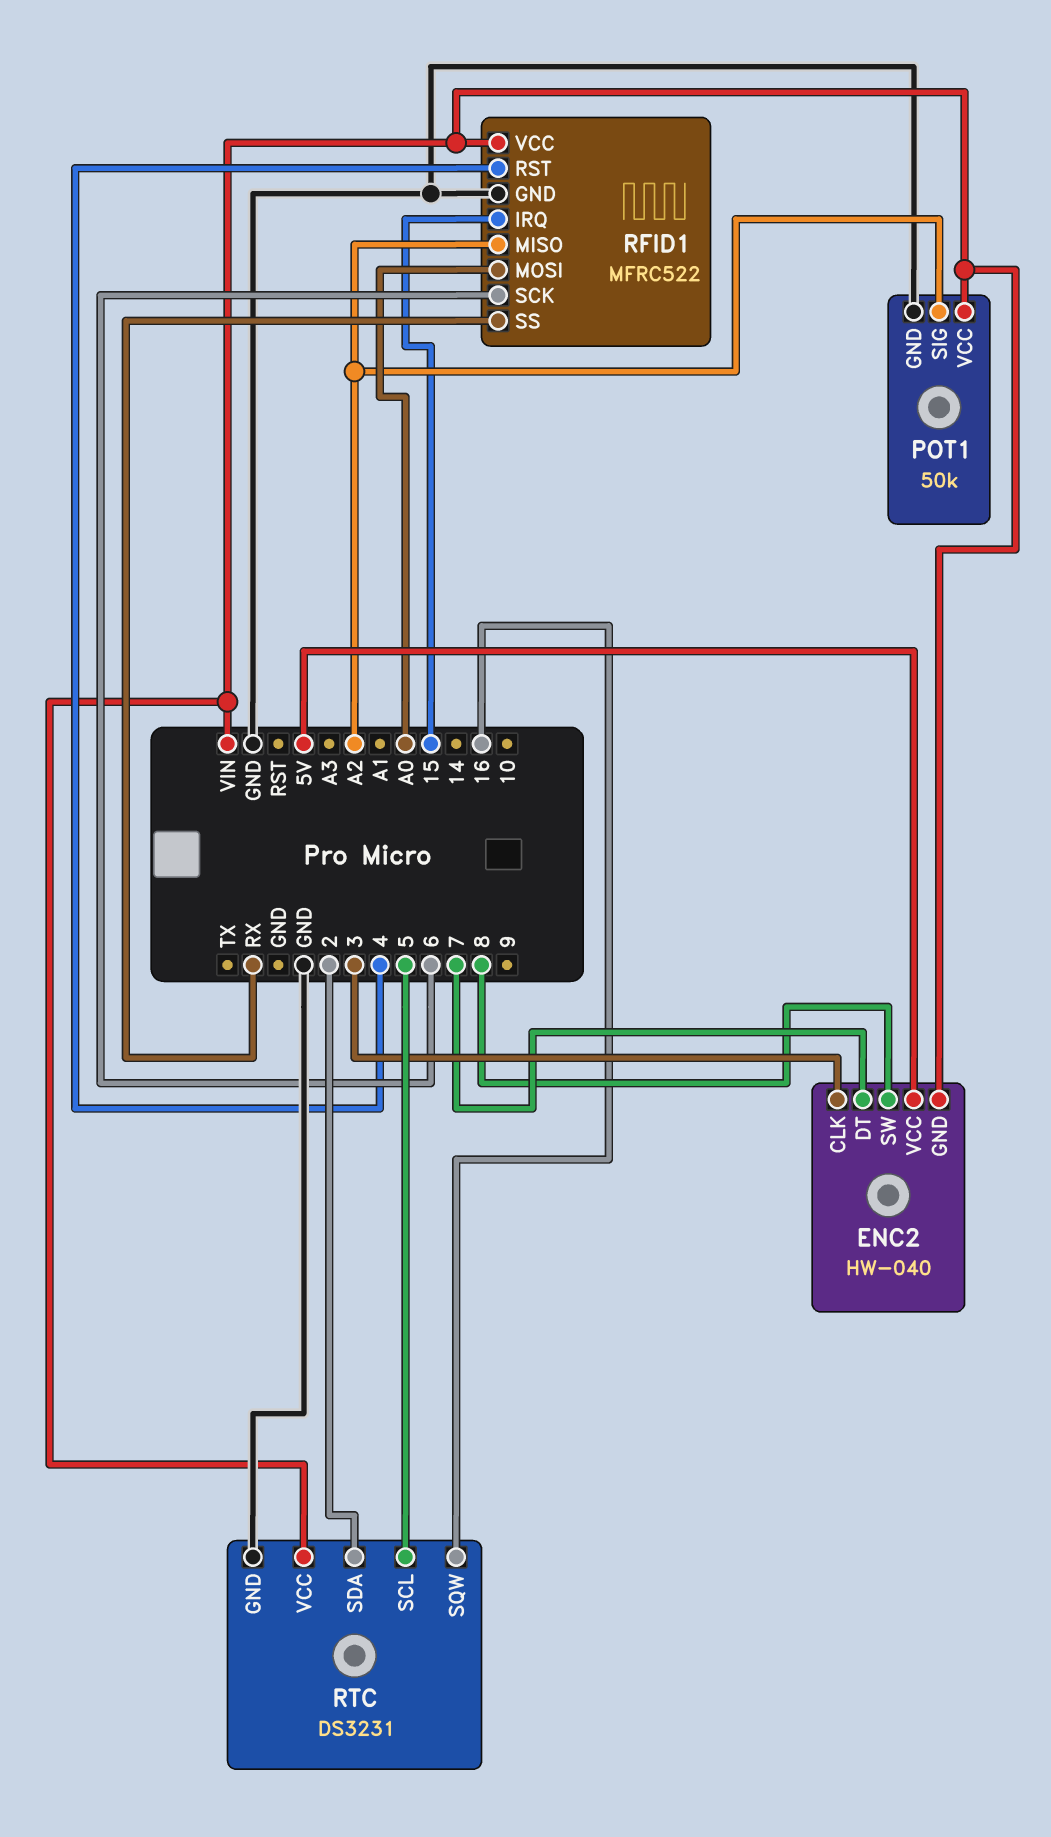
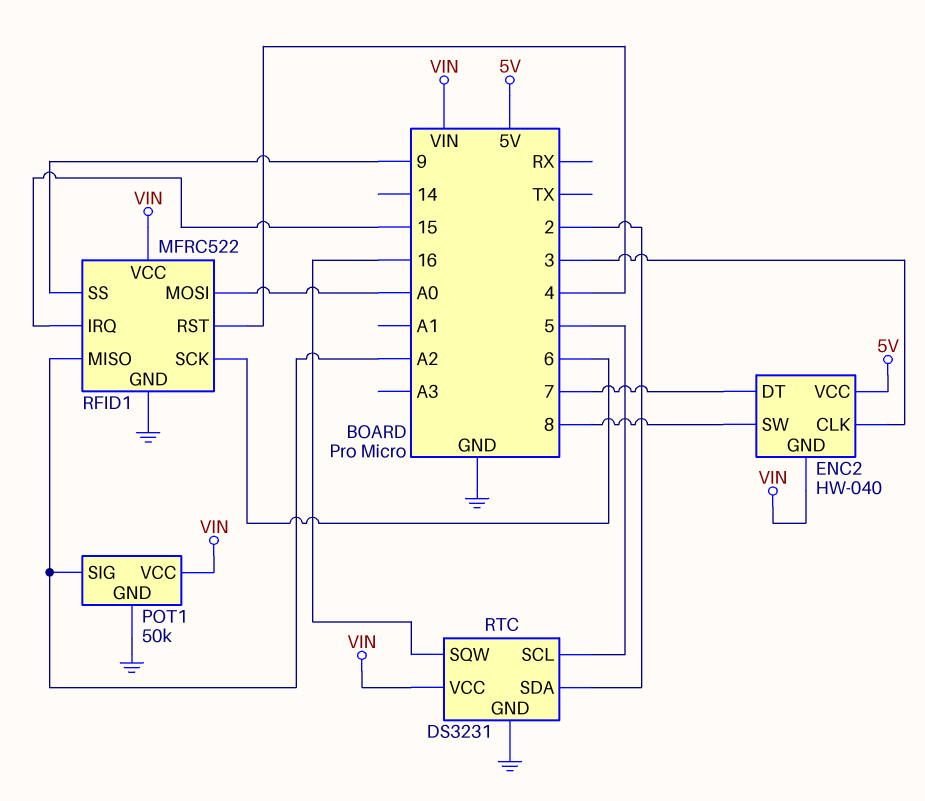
RFID1 pin SS: RX -> 9

